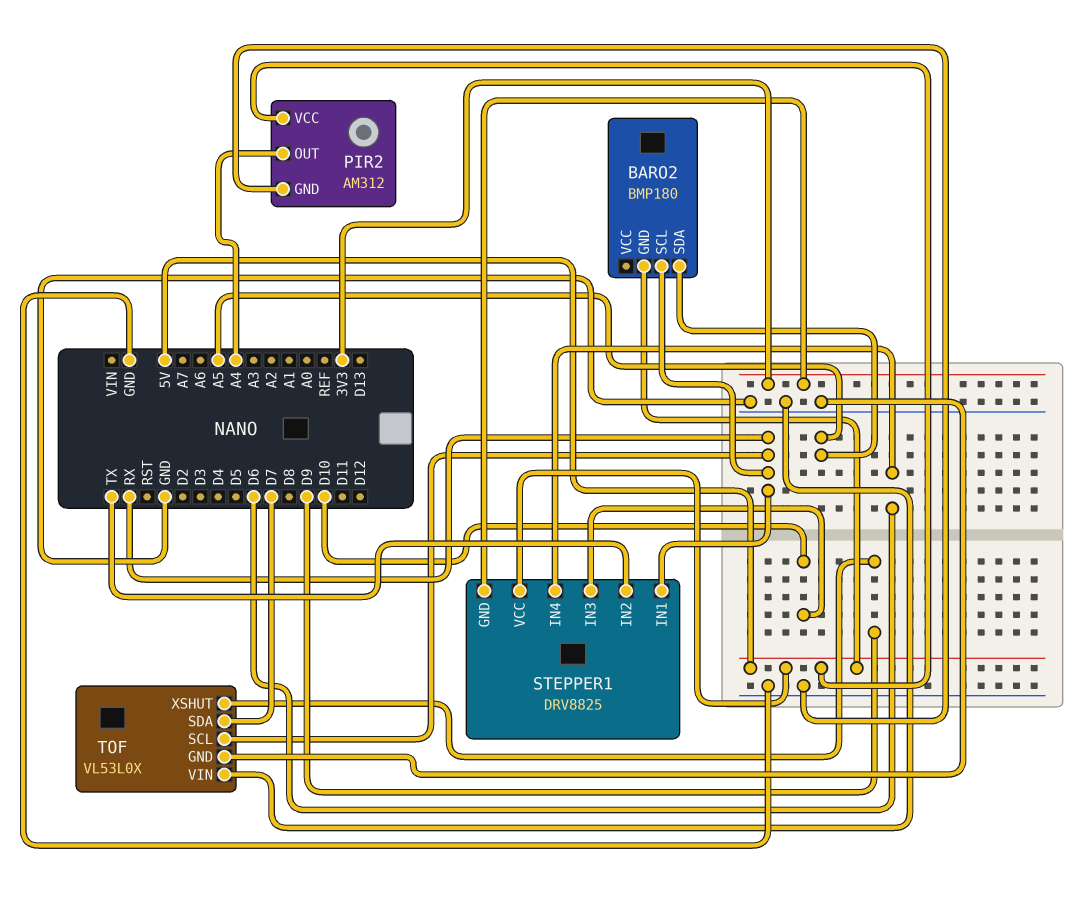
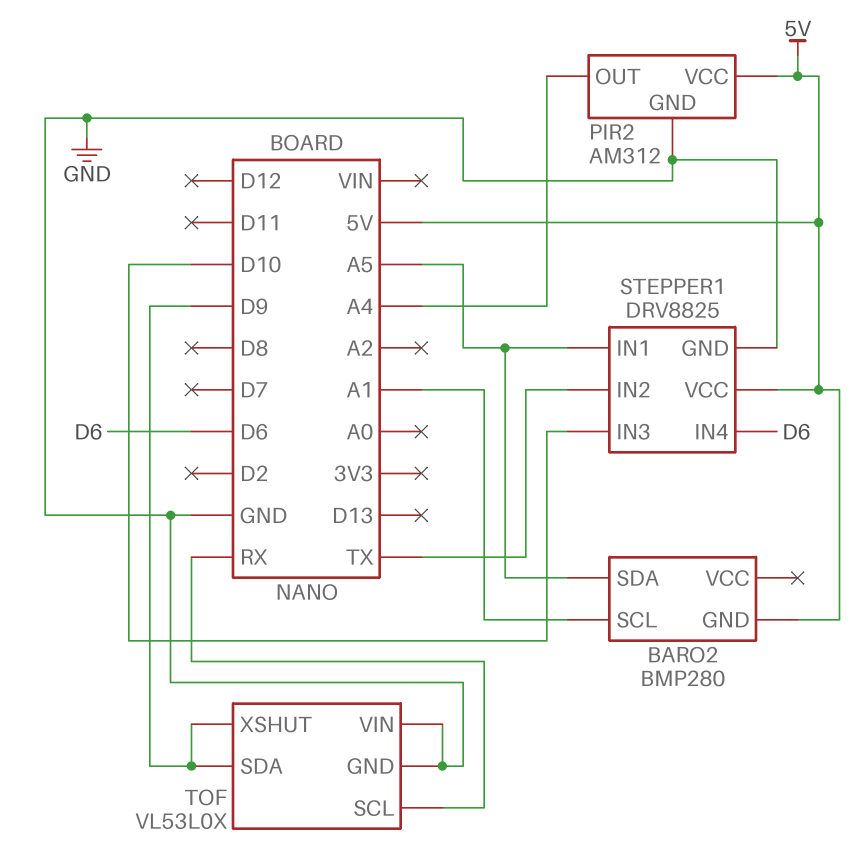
BARO2: BMP180 -> BMP280
BARO2 pin SCL: RX -> A1
STEPPER1 pin GND: 3V3 -> GND
STEPPER1 pin IN1: RX -> A5
TOF pin SDA: D7 -> D9

